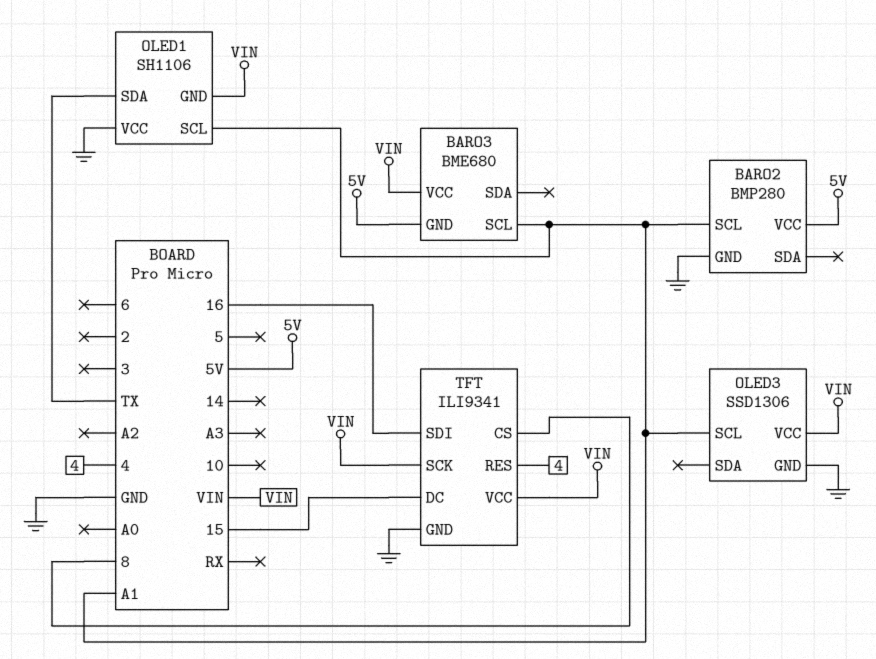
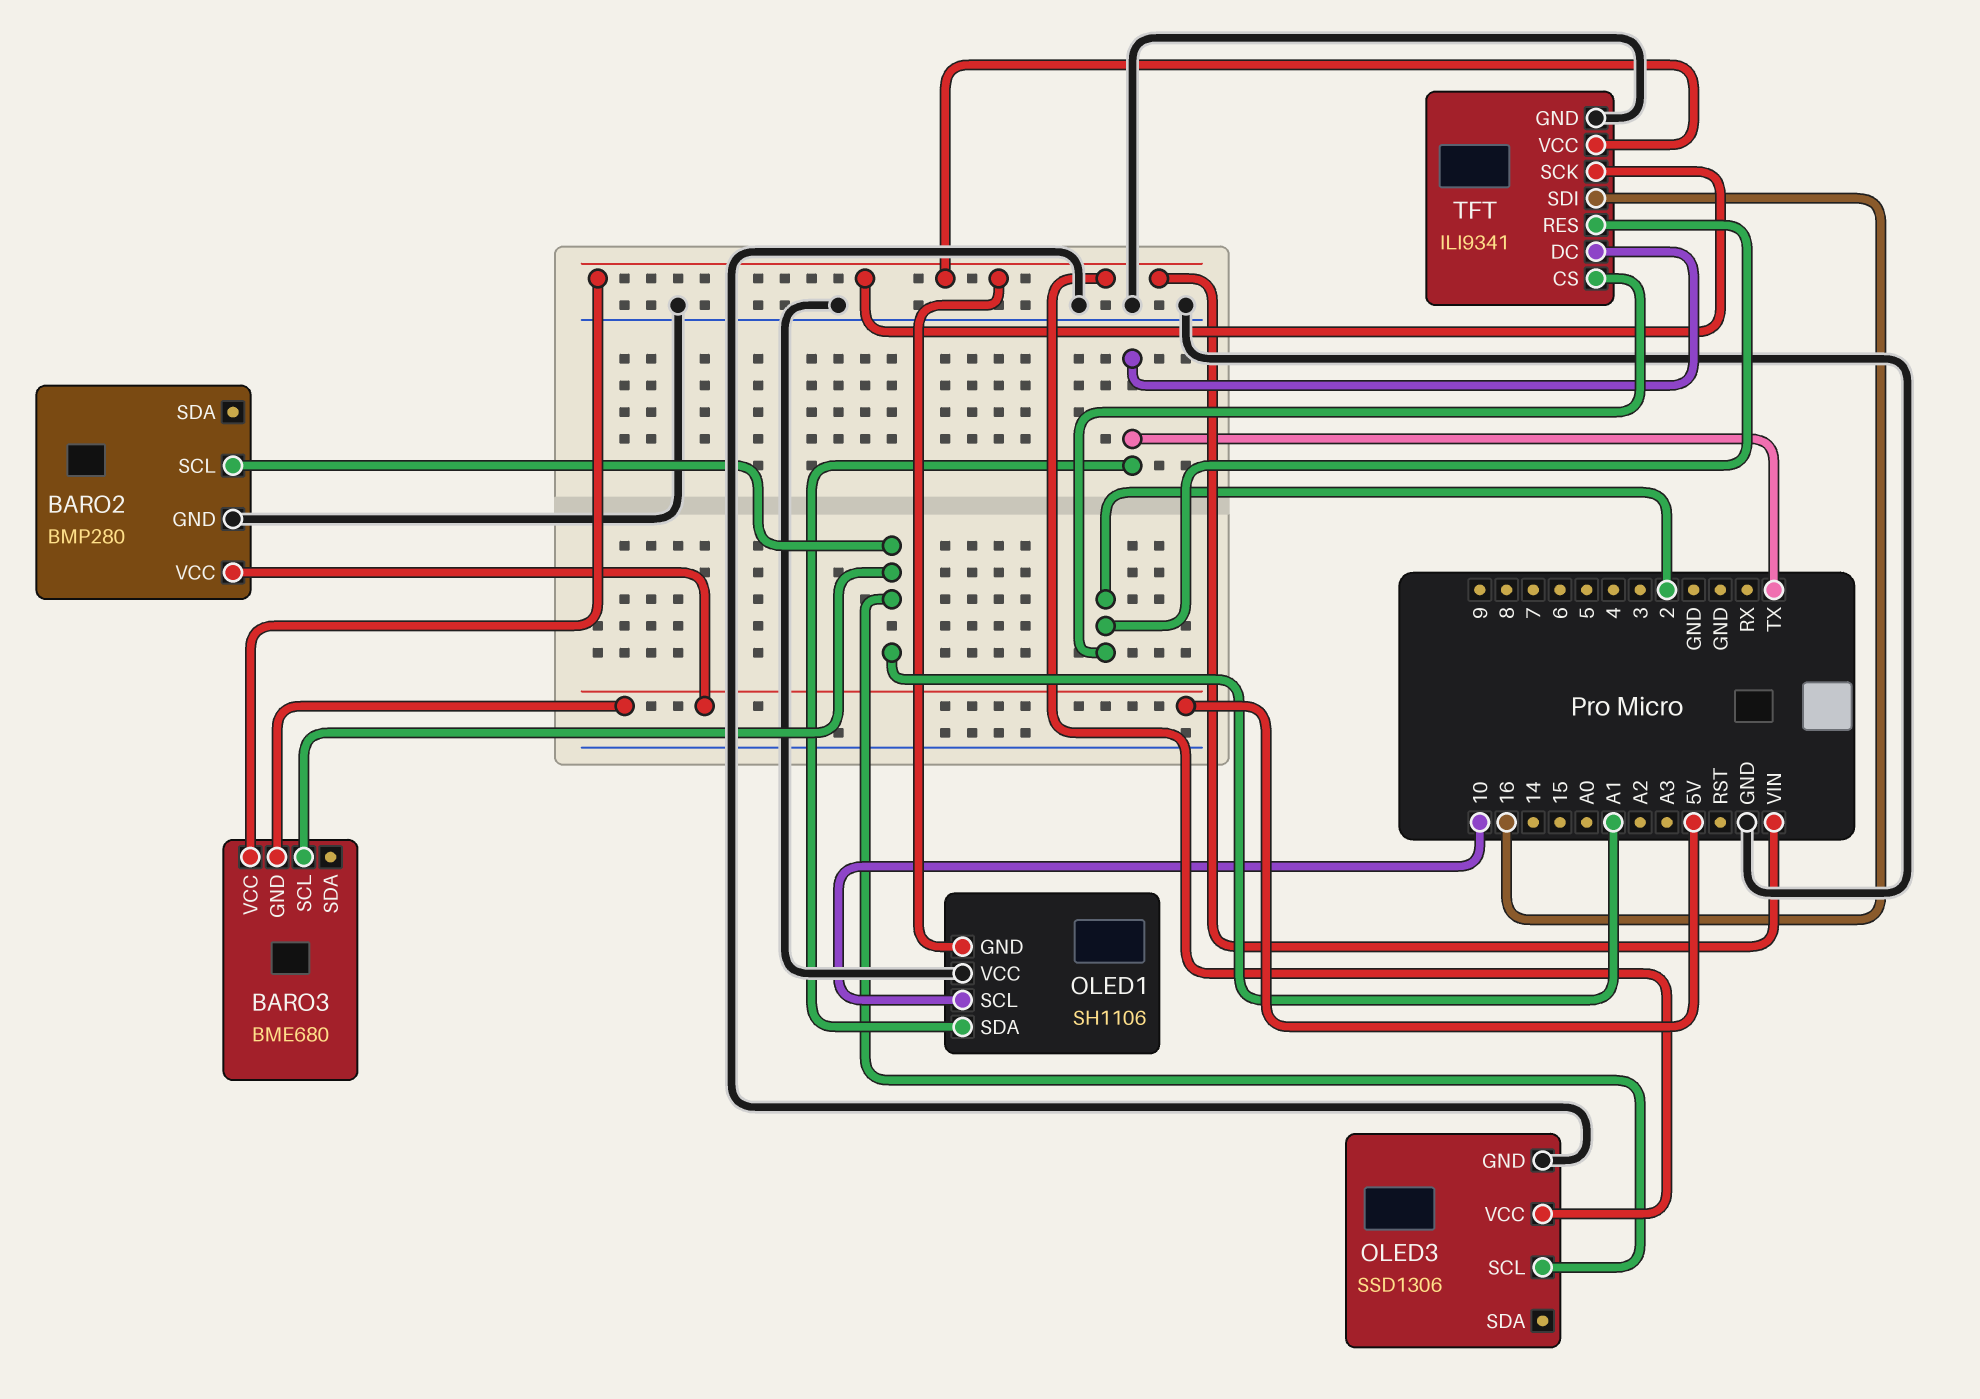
OLED1 pin SCL: A1 -> 10
TFT pin CS: 8 -> 2
TFT pin DC: 15 -> TX
TFT pin RES: 4 -> 2

